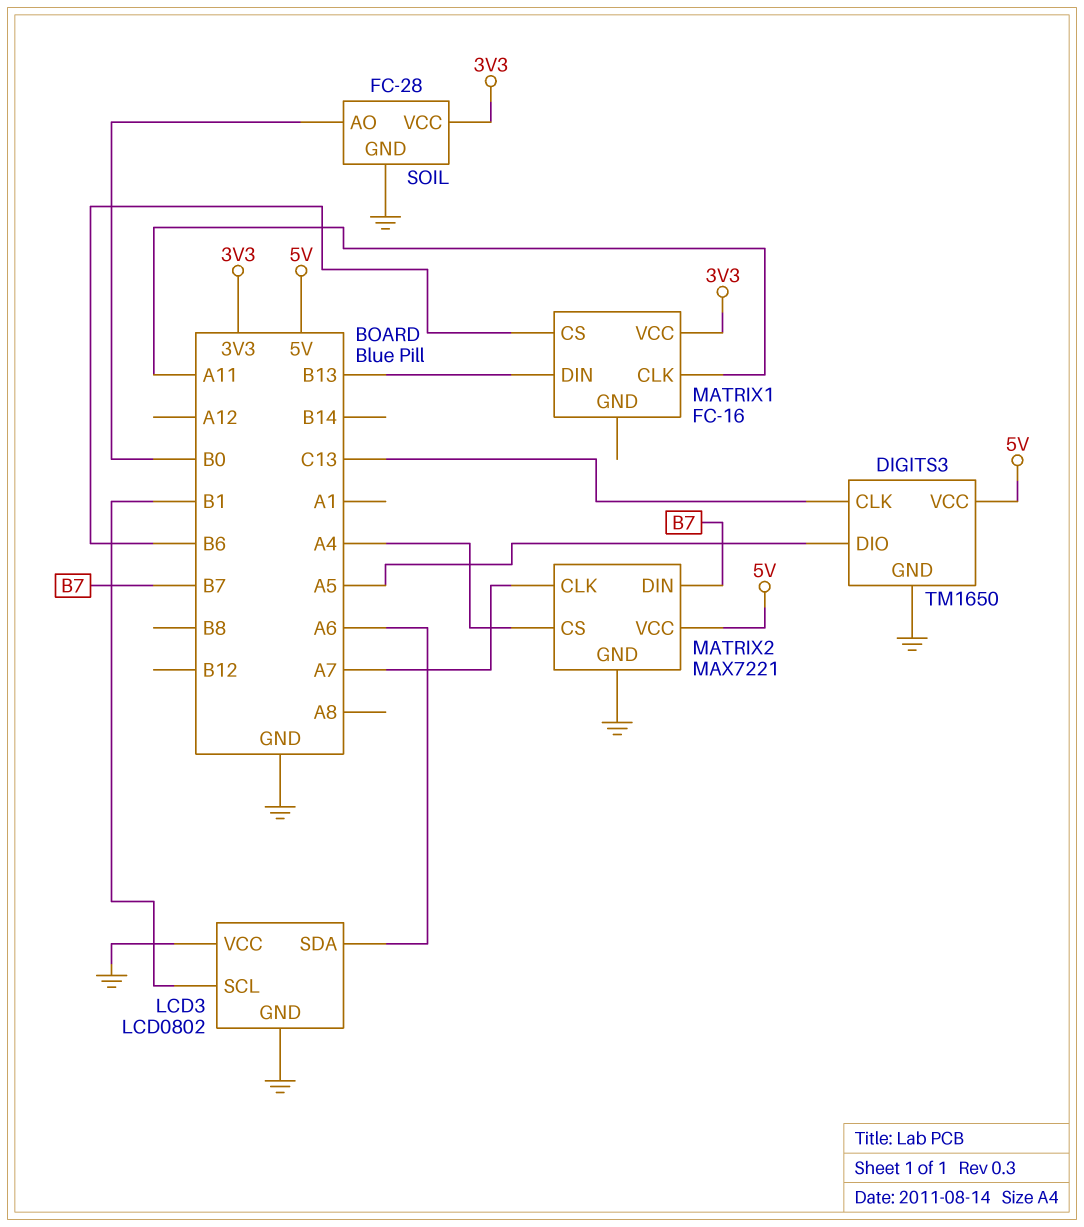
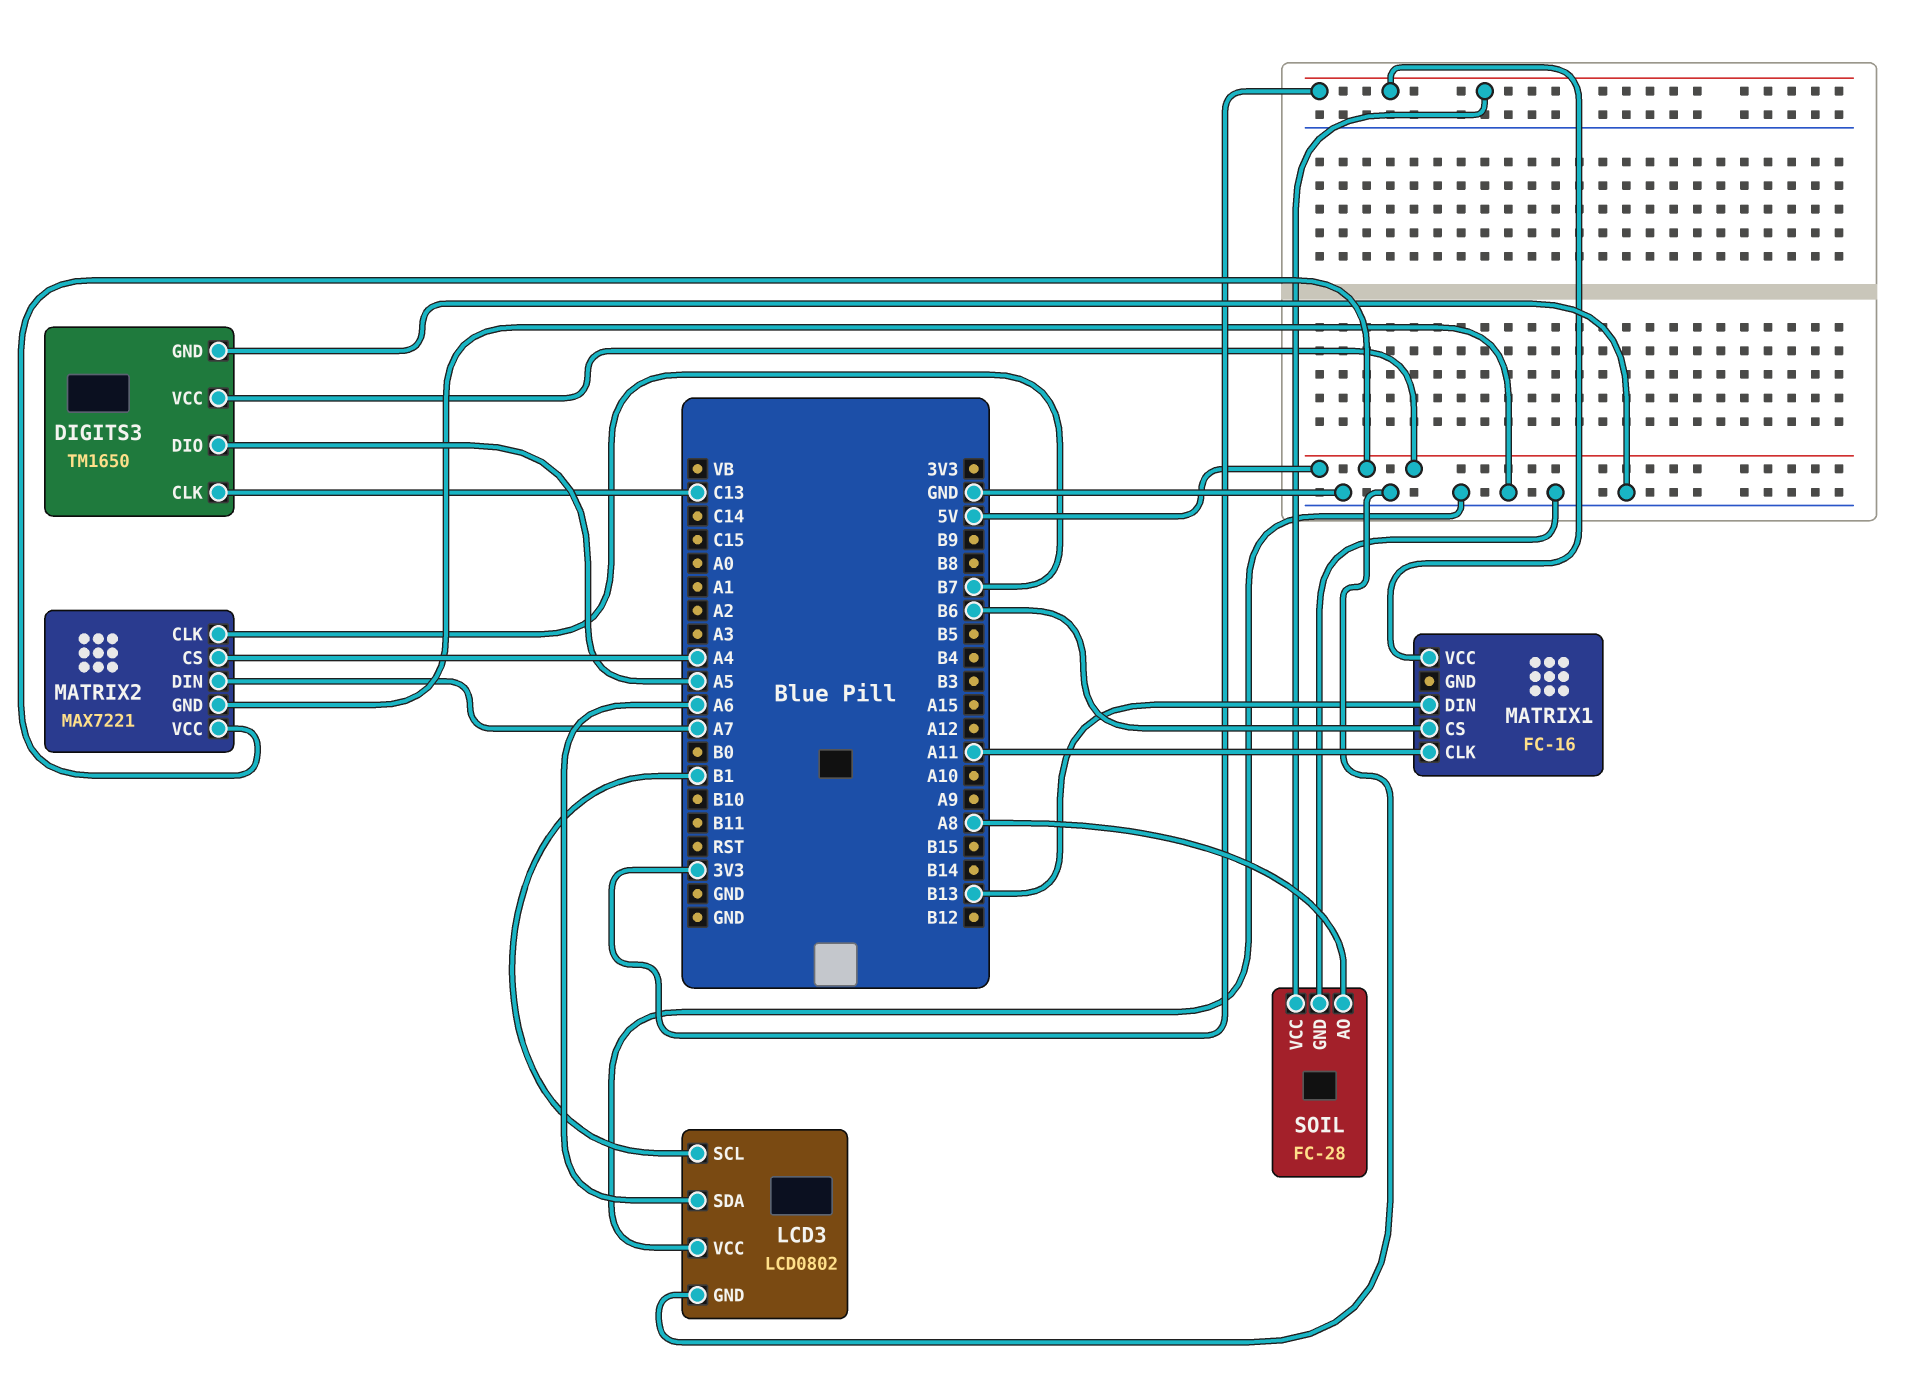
MATRIX2 pin CLK: A7 -> B7
MATRIX2 pin DIN: B7 -> A7
SOIL pin AO: B0 -> A8

